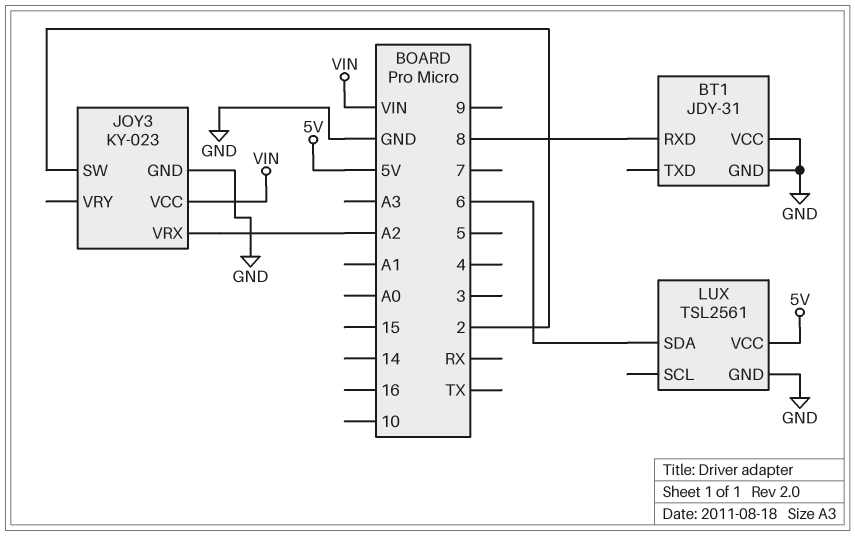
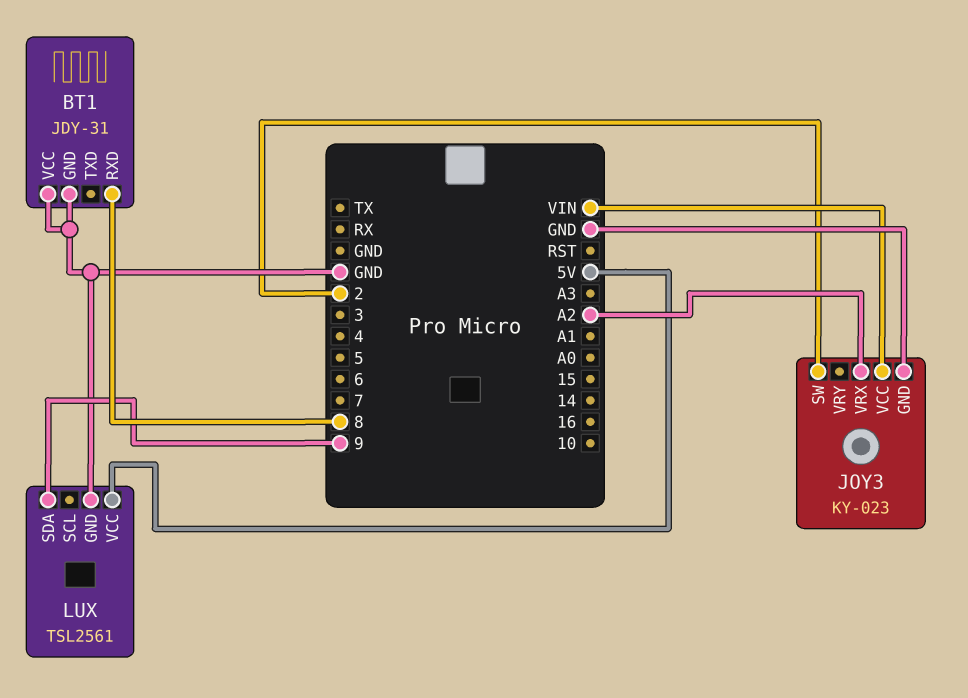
LUX pin SDA: 6 -> 9

